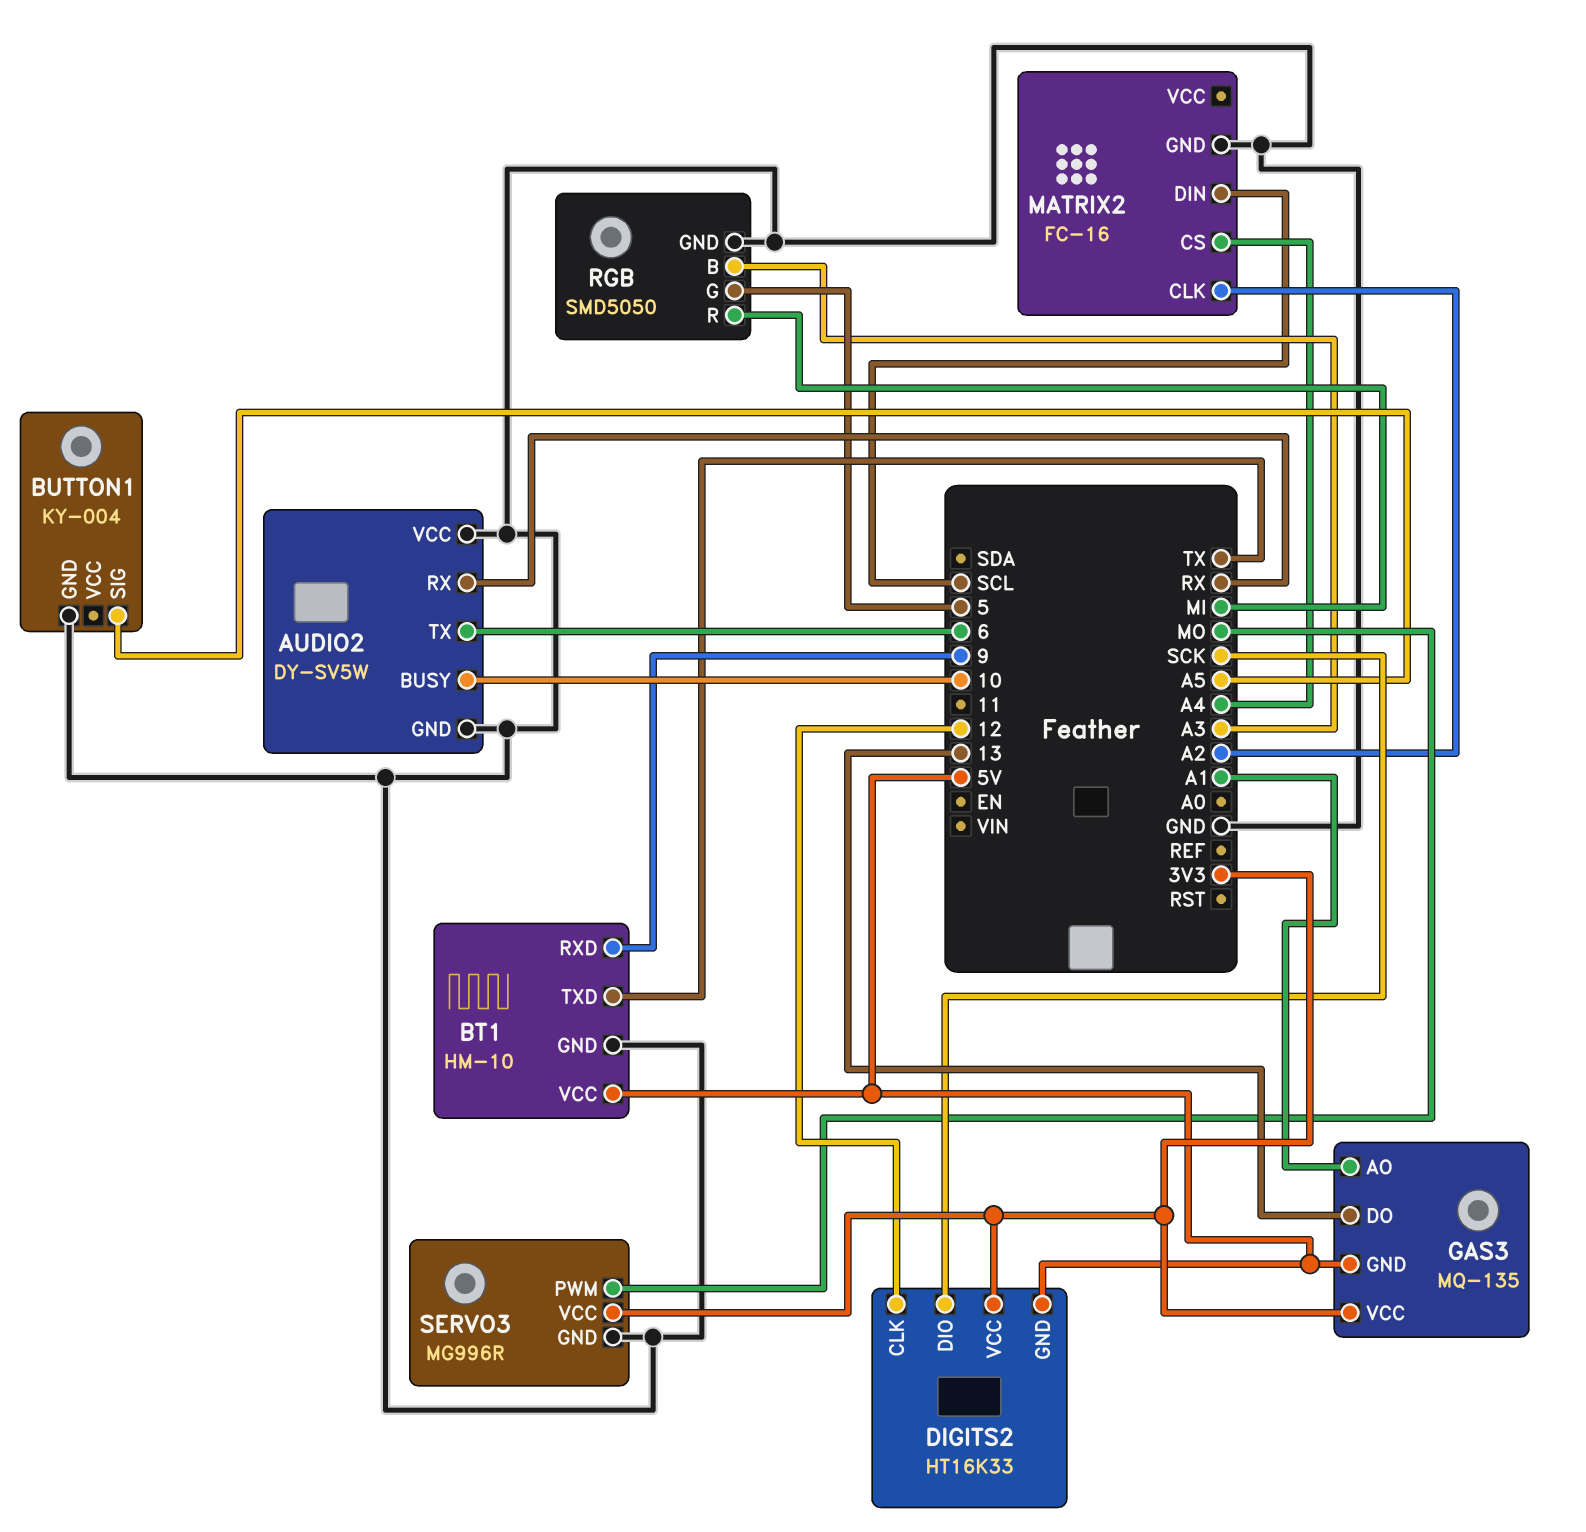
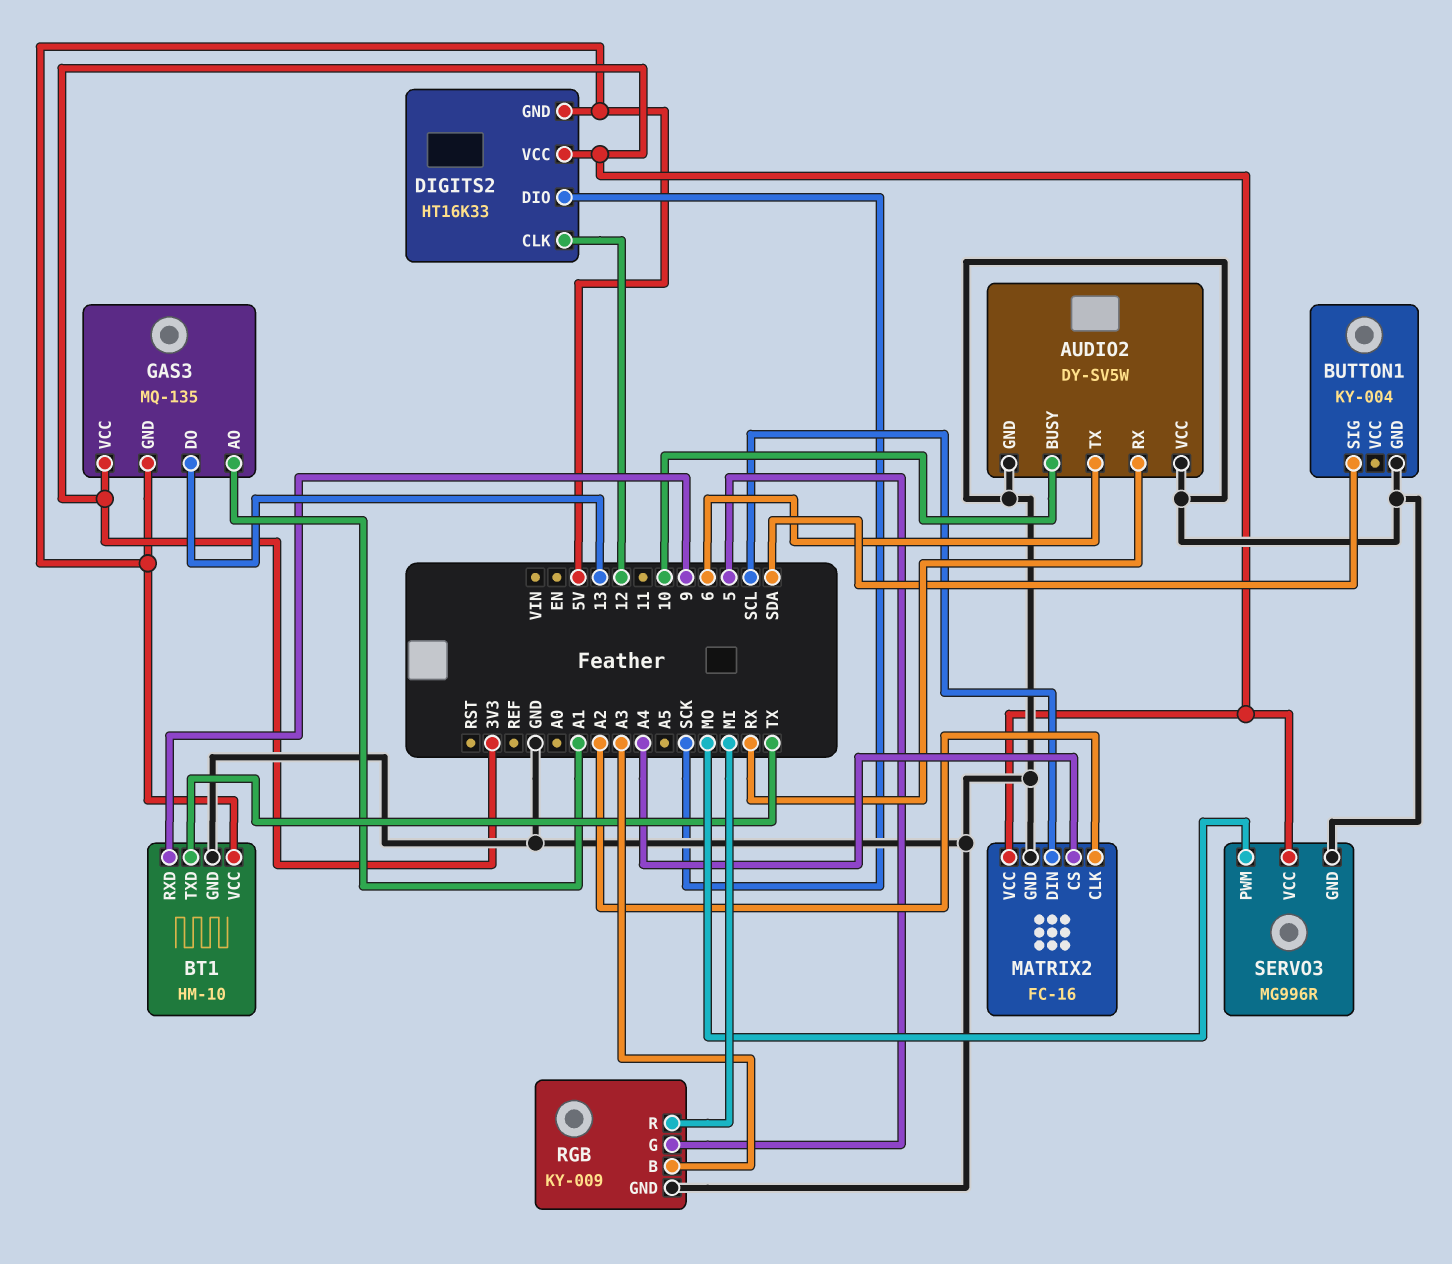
BUTTON1 pin SIG: A5 -> SDA
MATRIX2 pin VCC: none -> 3V3
RGB: SMD5050 -> KY-009

